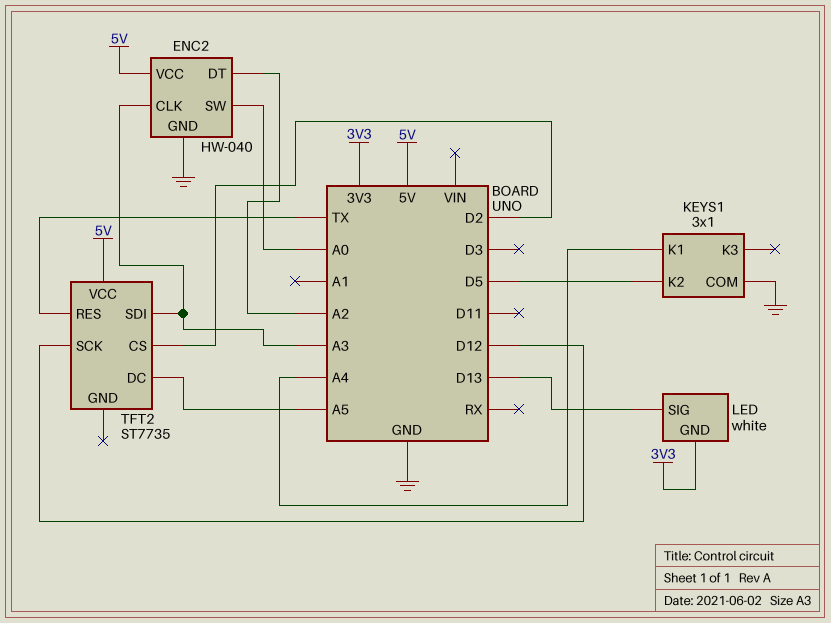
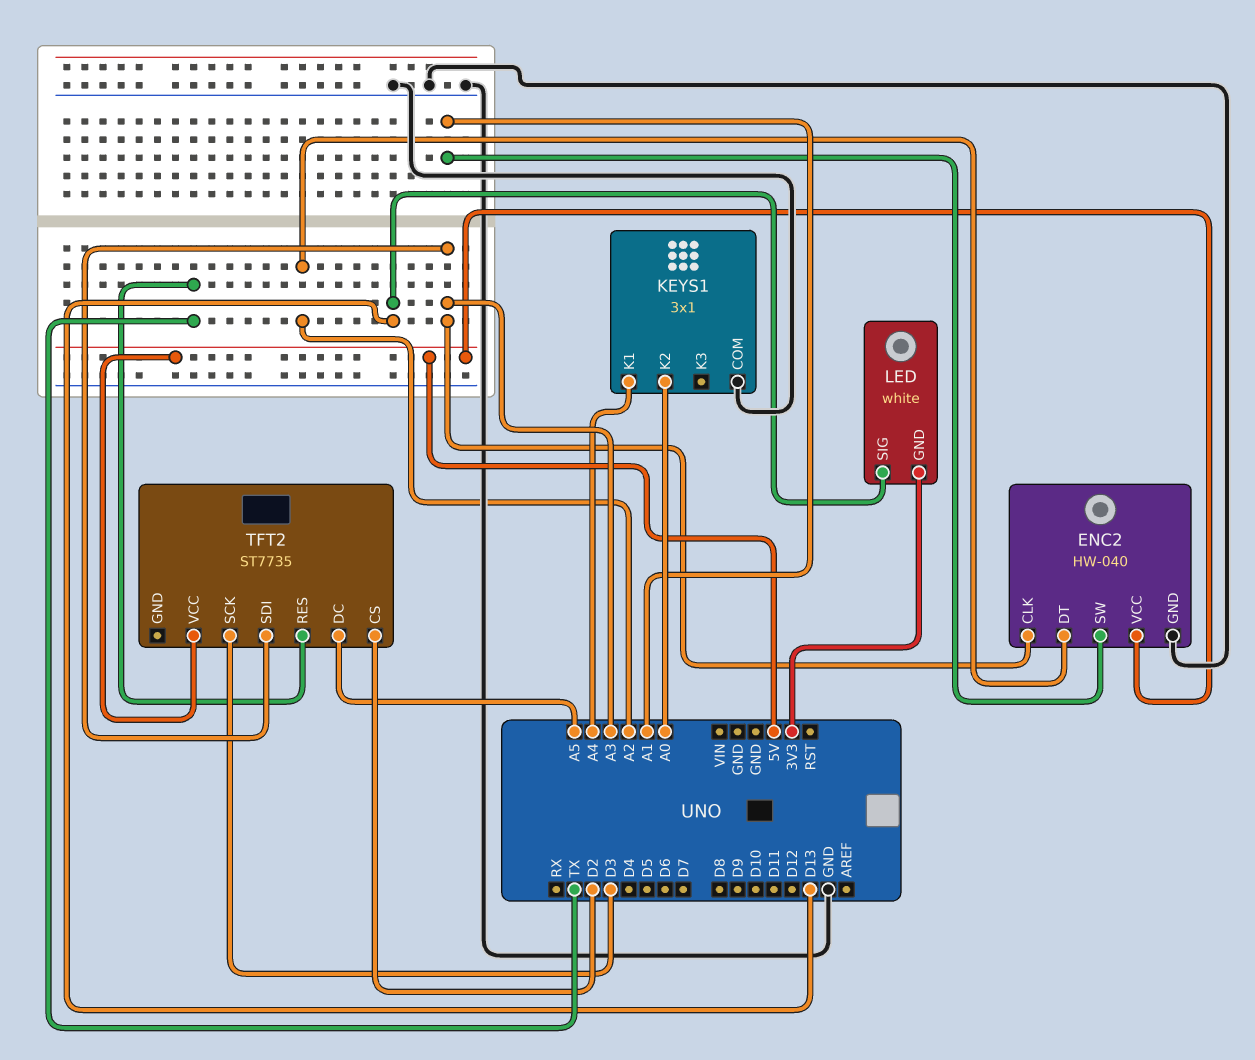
ENC2 pin SW: A0 -> A1
KEYS1 pin K2: D5 -> A0
TFT2 pin SCK: D12 -> D3

